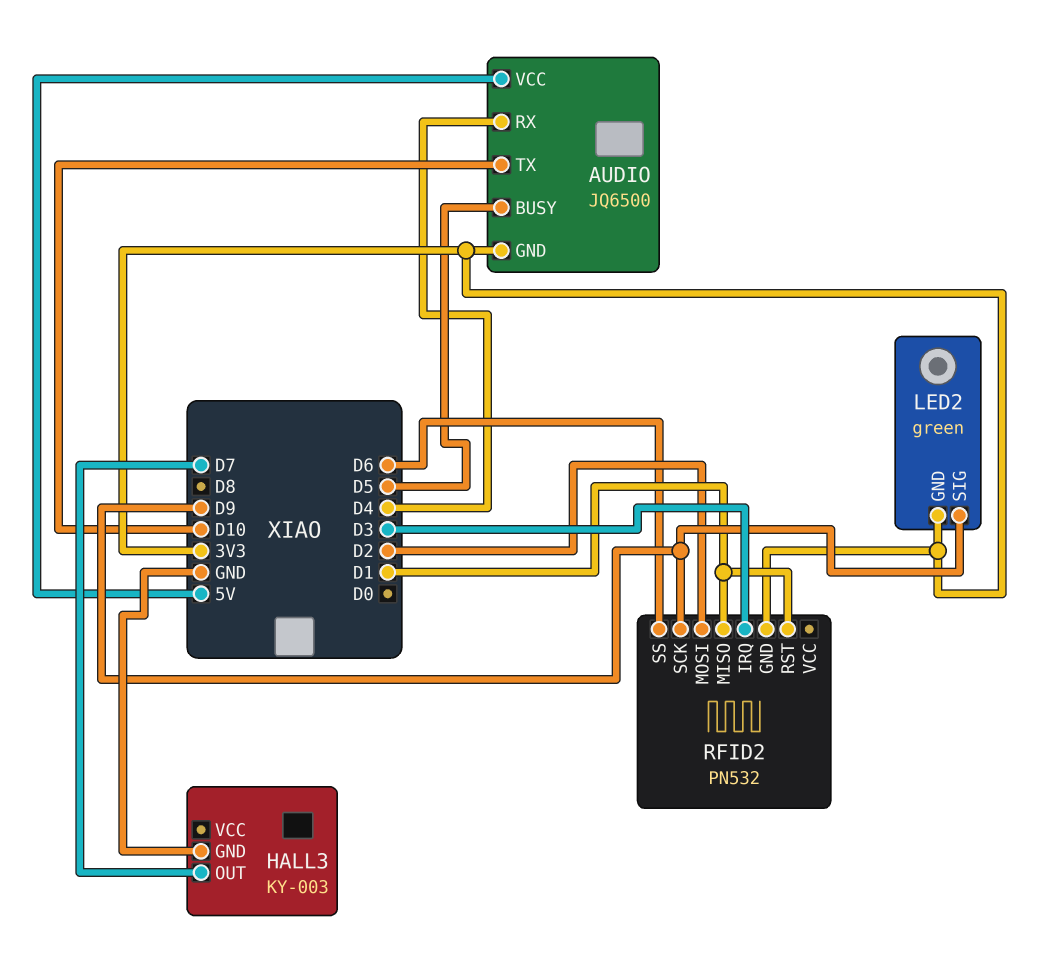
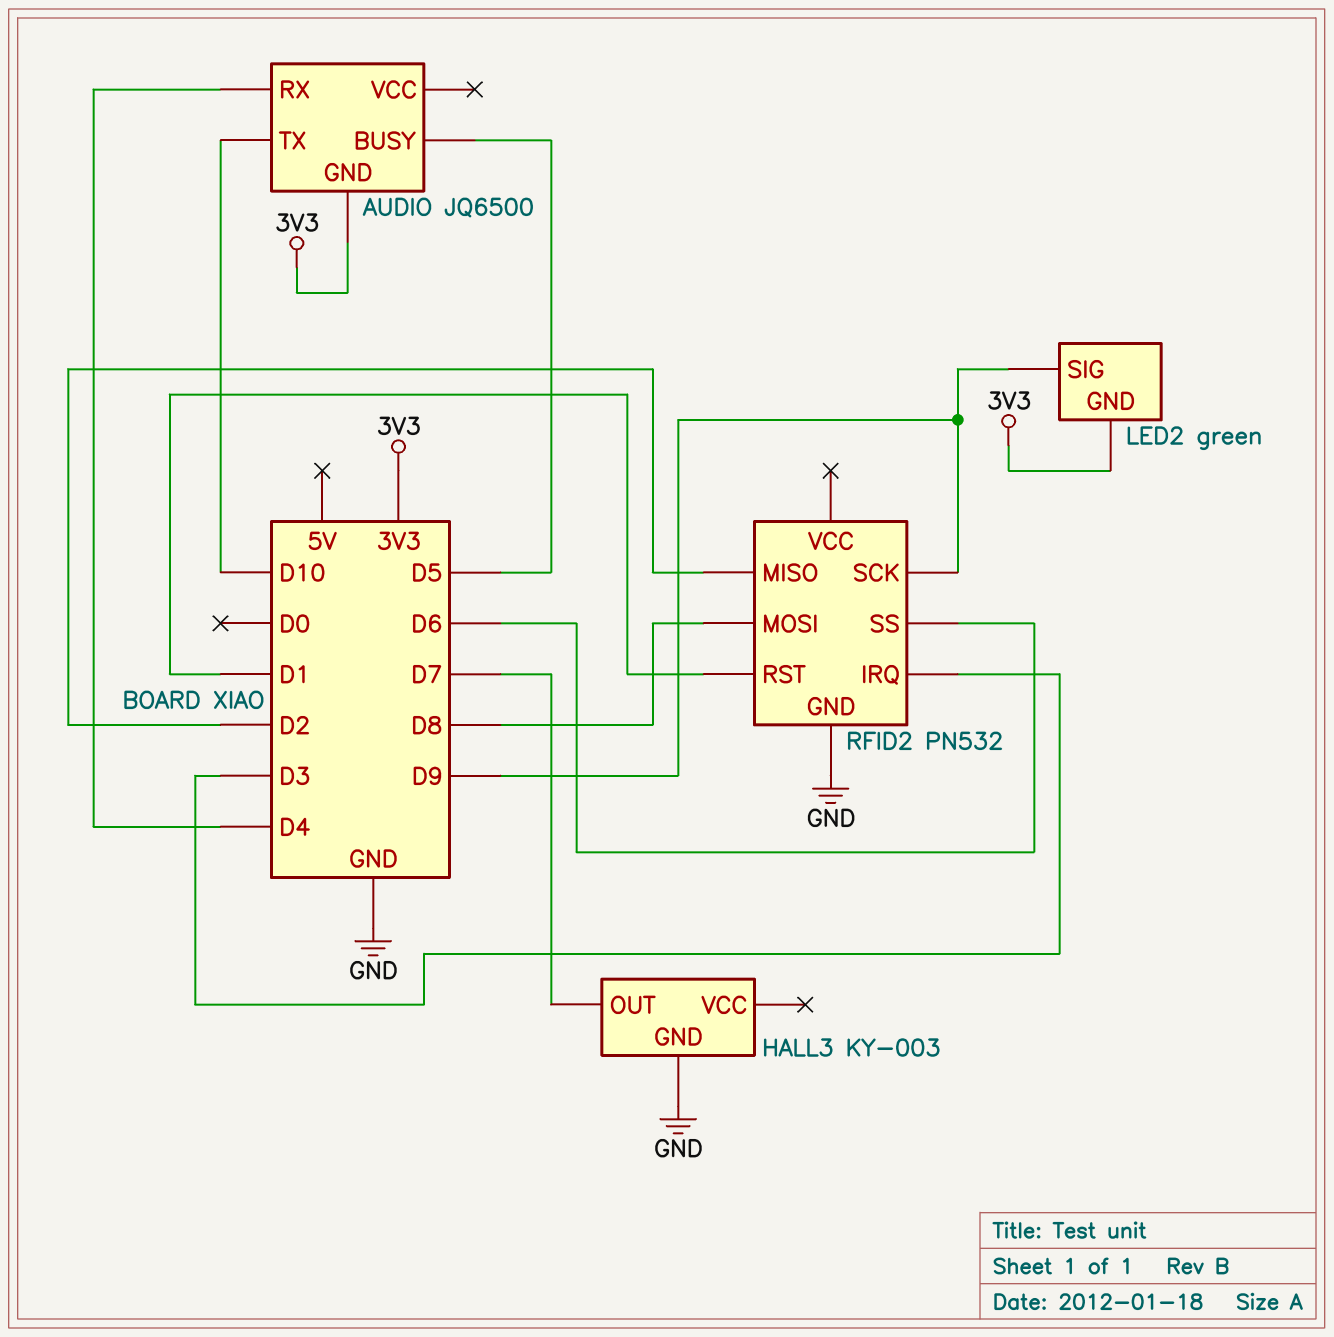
AUDIO pin VCC: 5V -> none
RFID2 pin GND: 3V3 -> GND
RFID2 pin MISO: D1 -> D2
RFID2 pin MOSI: D2 -> D8

